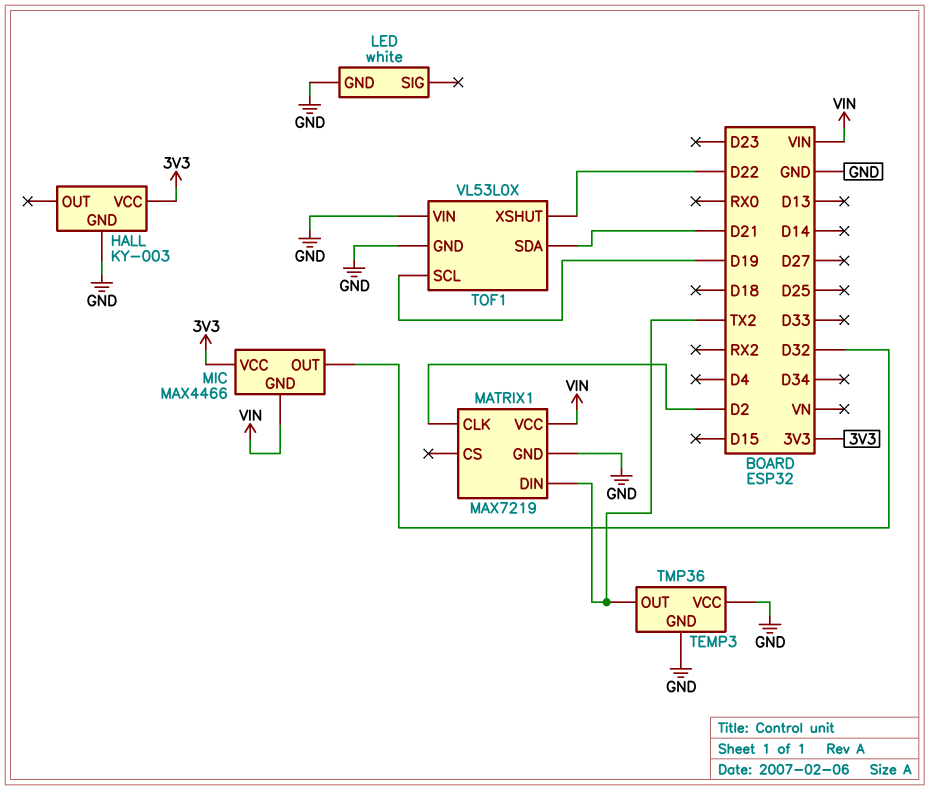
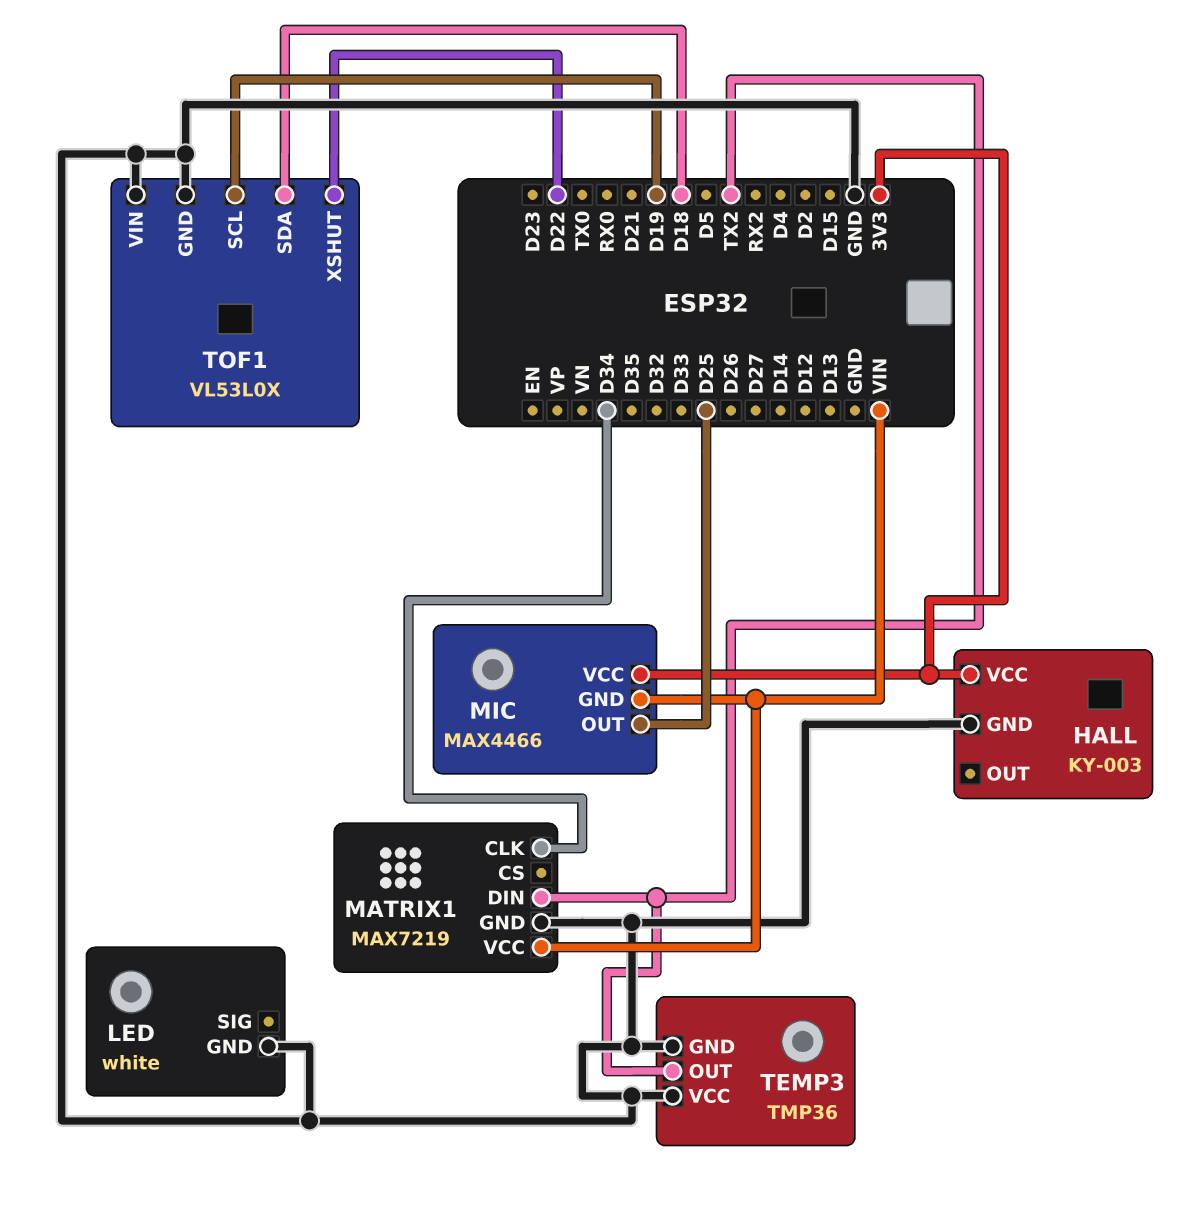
MATRIX1 pin CLK: D2 -> D34
MIC pin OUT: D32 -> D25
TOF1 pin SDA: D21 -> D18

